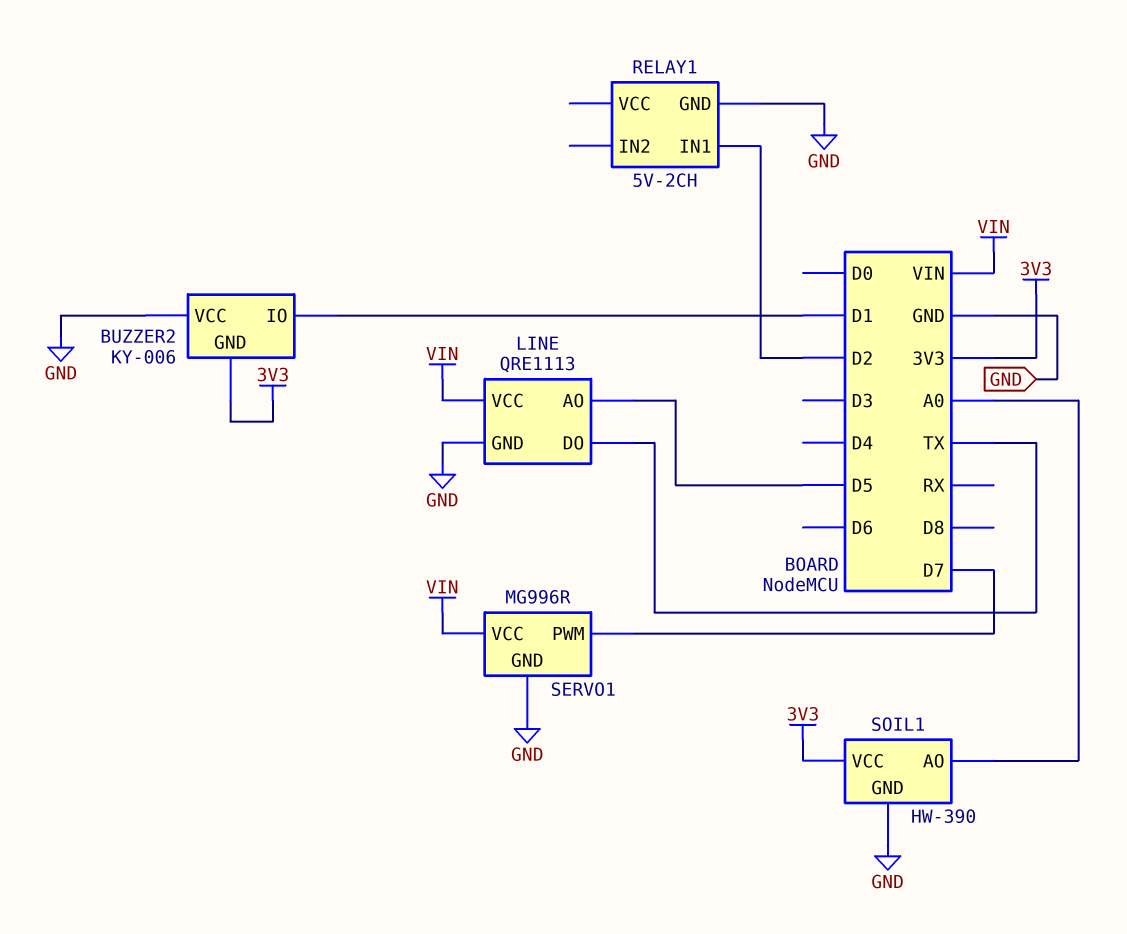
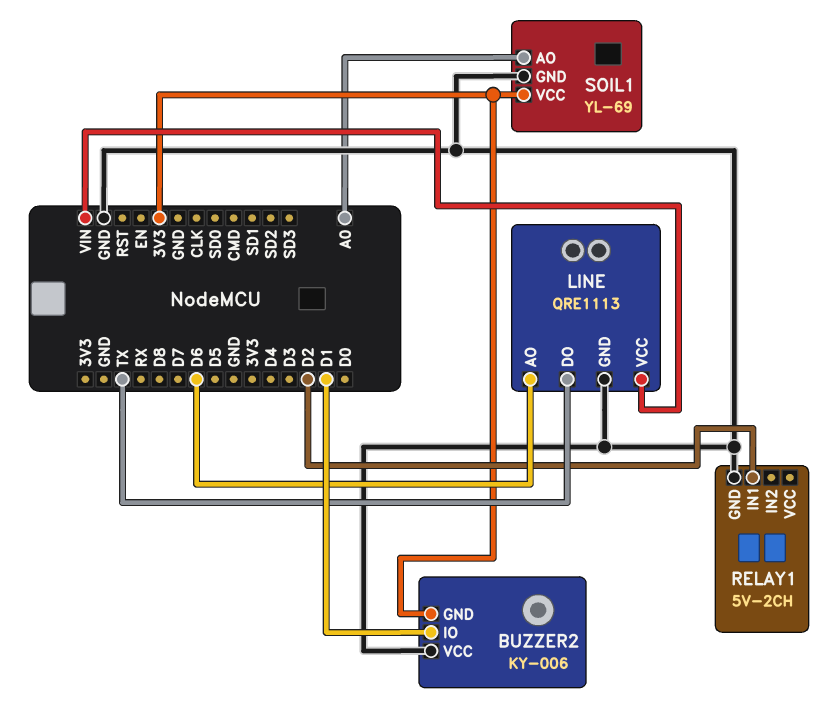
LINE pin AO: D5 -> D6
SERVO1: MG996R -> none
SERVO1 pin GND: GND -> none
SERVO1 pin PWM: D7 -> none
SERVO1 pin VCC: VIN -> none
SOIL1: HW-390 -> YL-69

